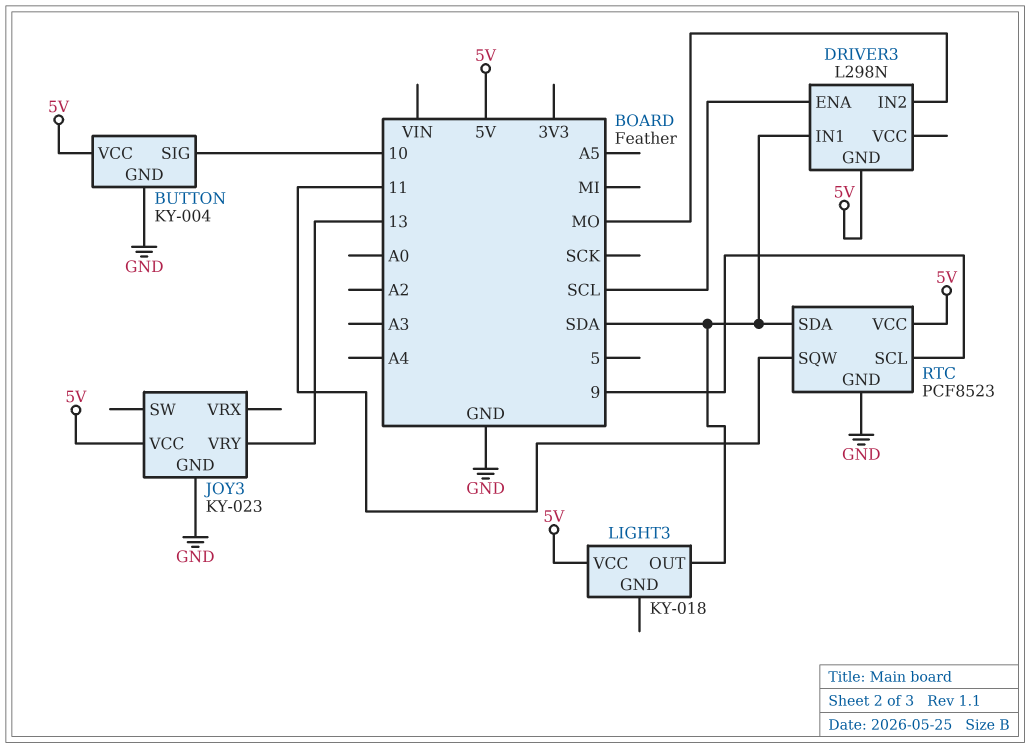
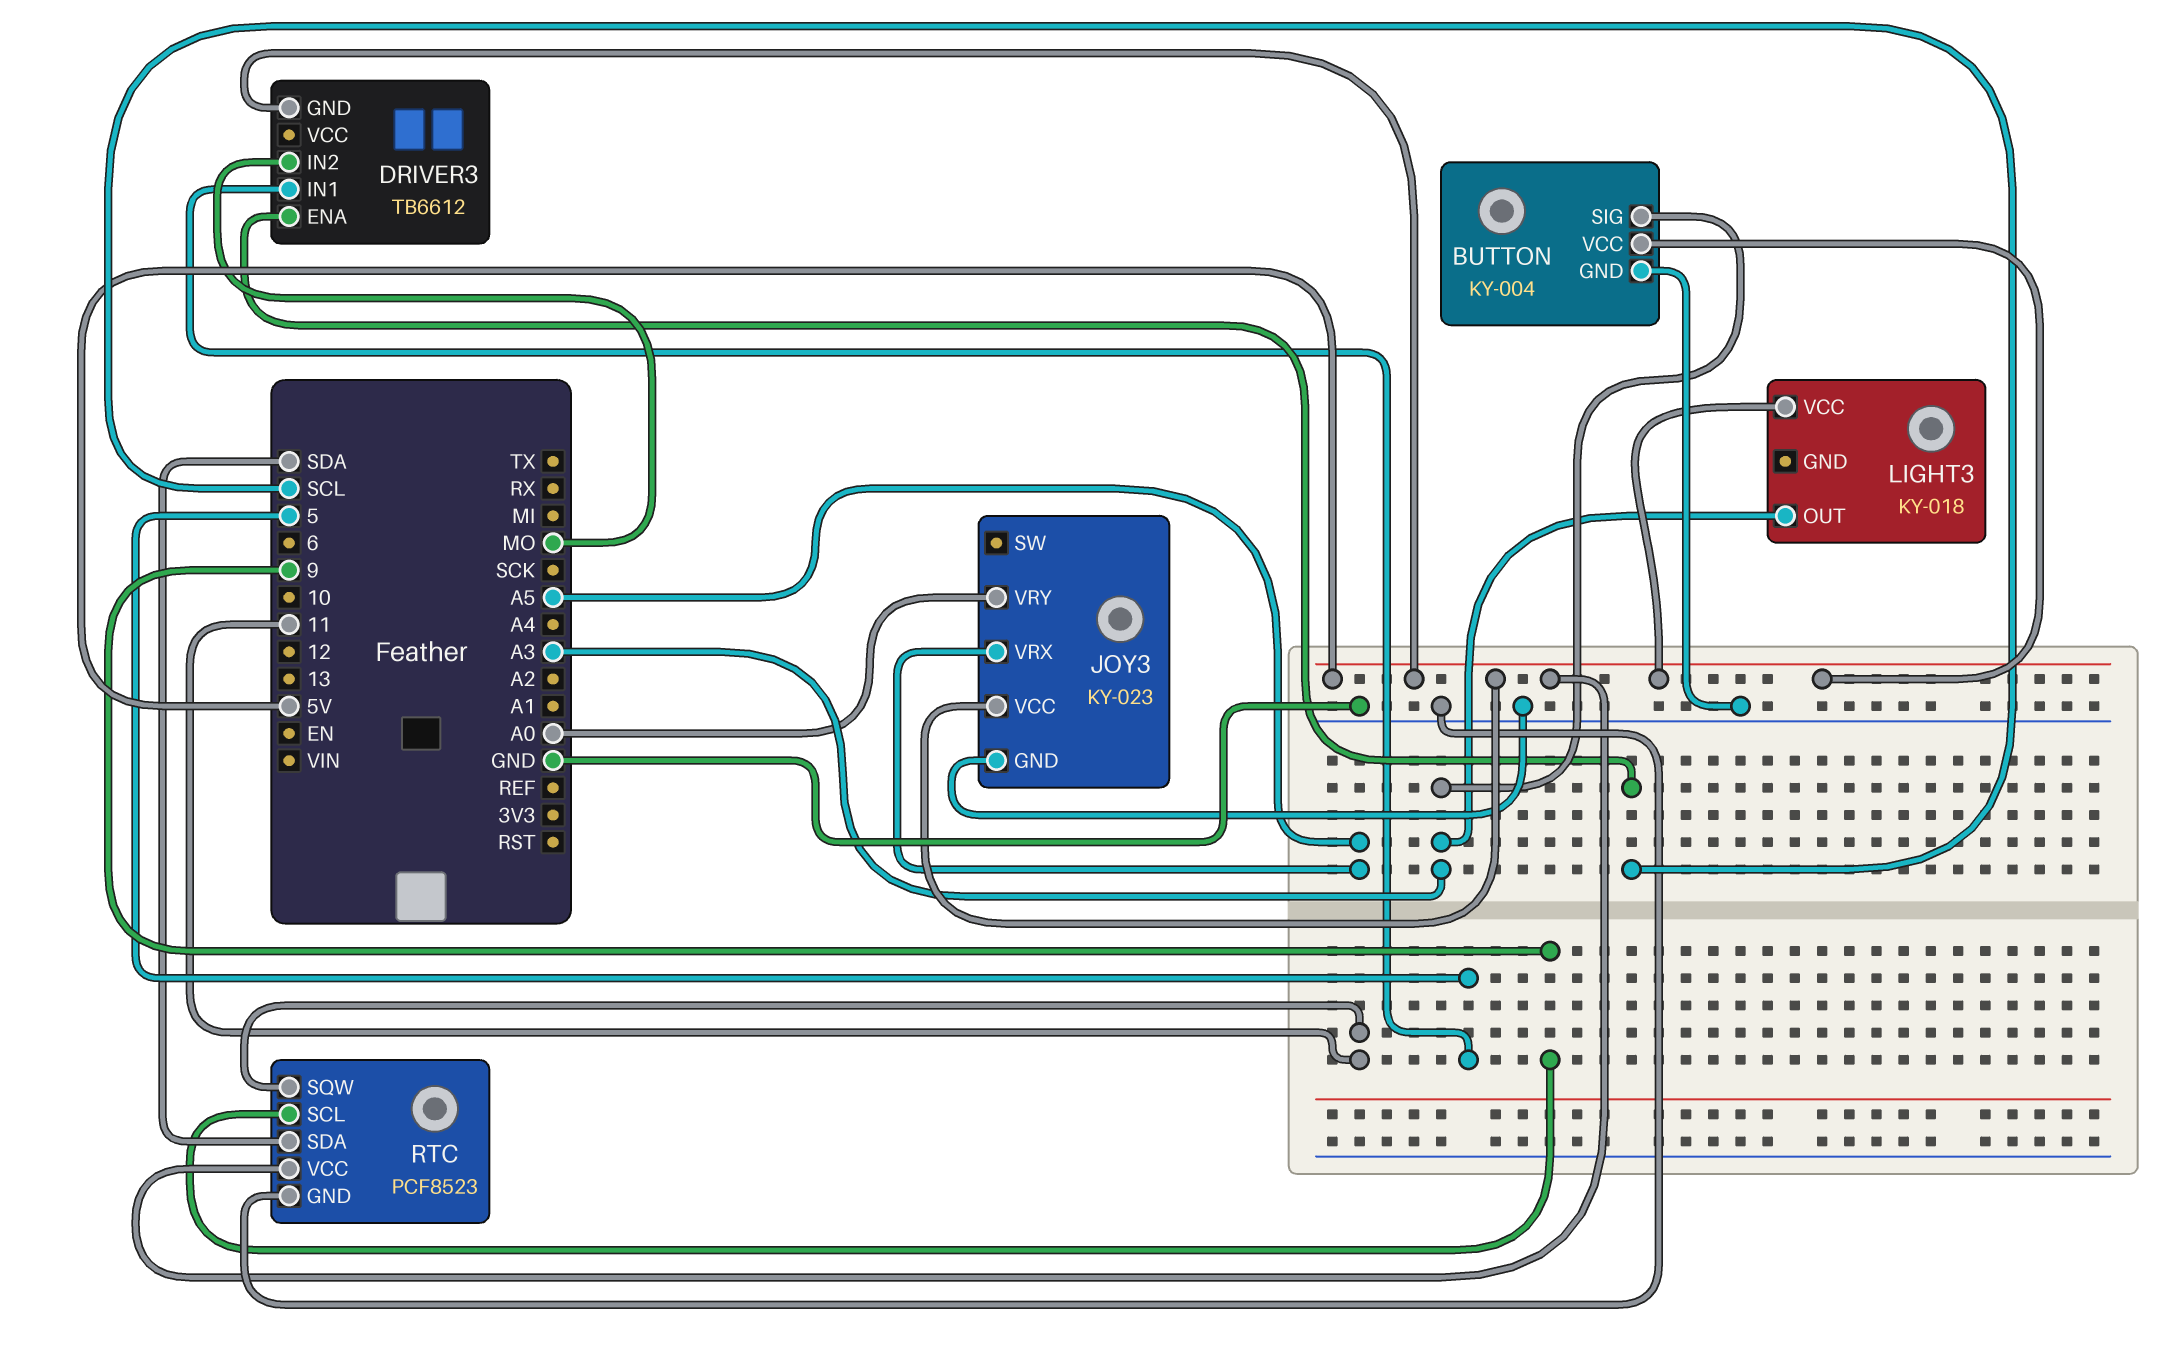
BUTTON pin SIG: 10 -> A3
DRIVER3: L298N -> TB6612
DRIVER3 pin IN1: SDA -> 5
JOY3 pin VRX: none -> A5
JOY3 pin VRY: 13 -> A0
LIGHT3 pin OUT: SDA -> A3

